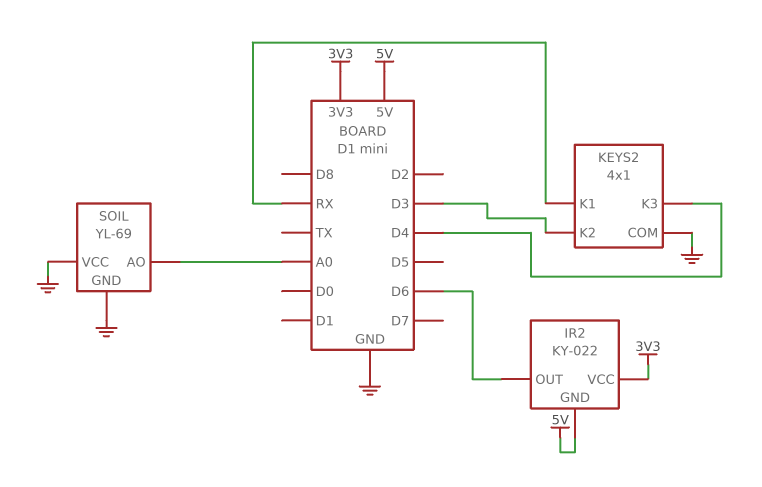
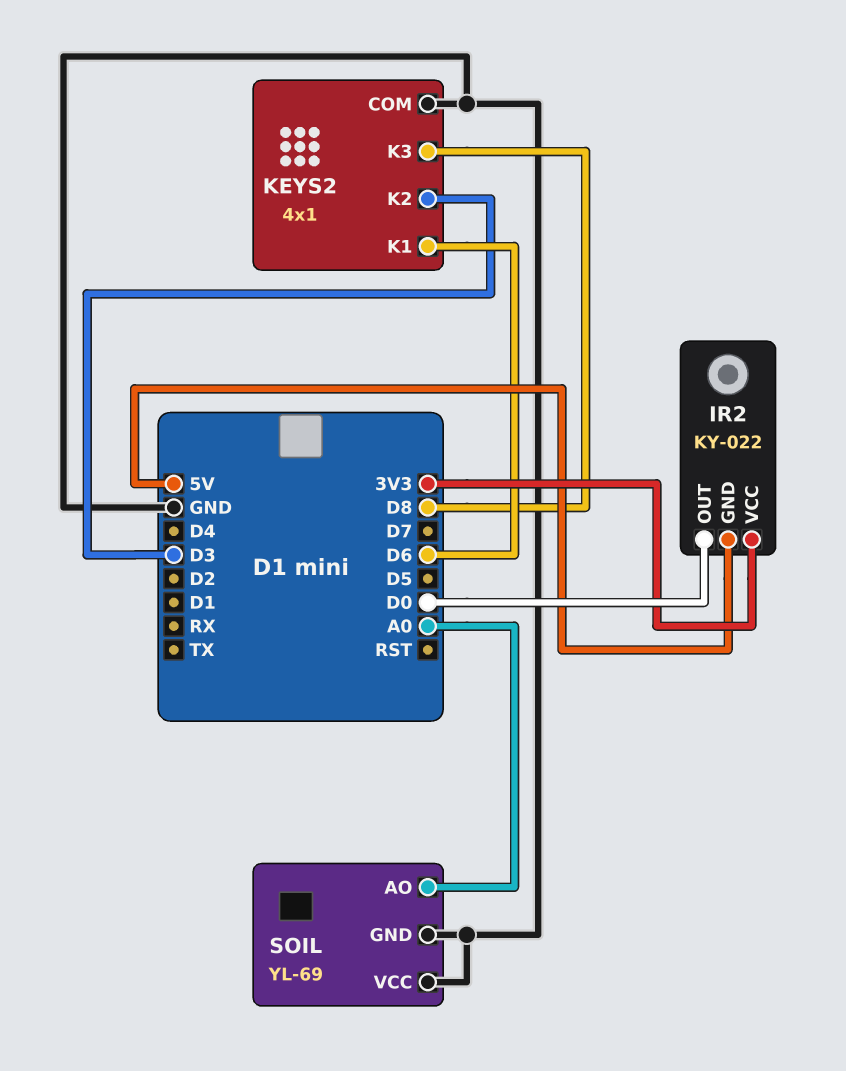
IR2 pin OUT: D6 -> D0
KEYS2 pin K1: RX -> D6
KEYS2 pin K3: D4 -> D8

